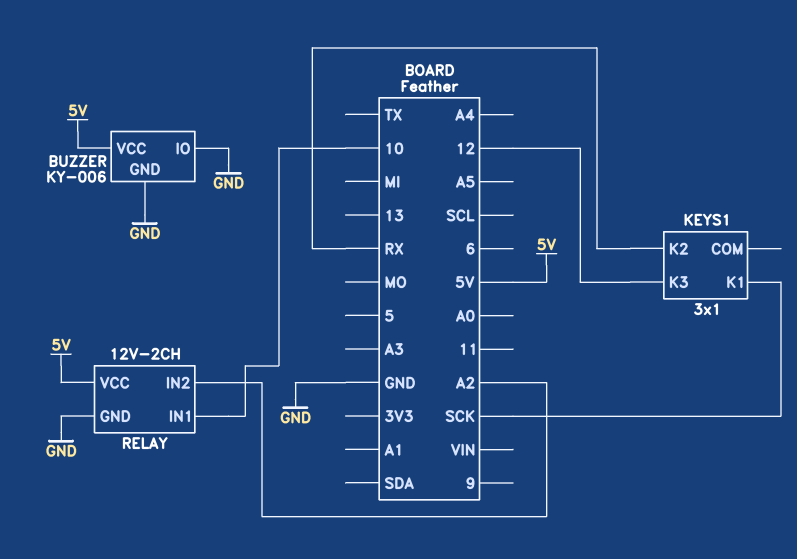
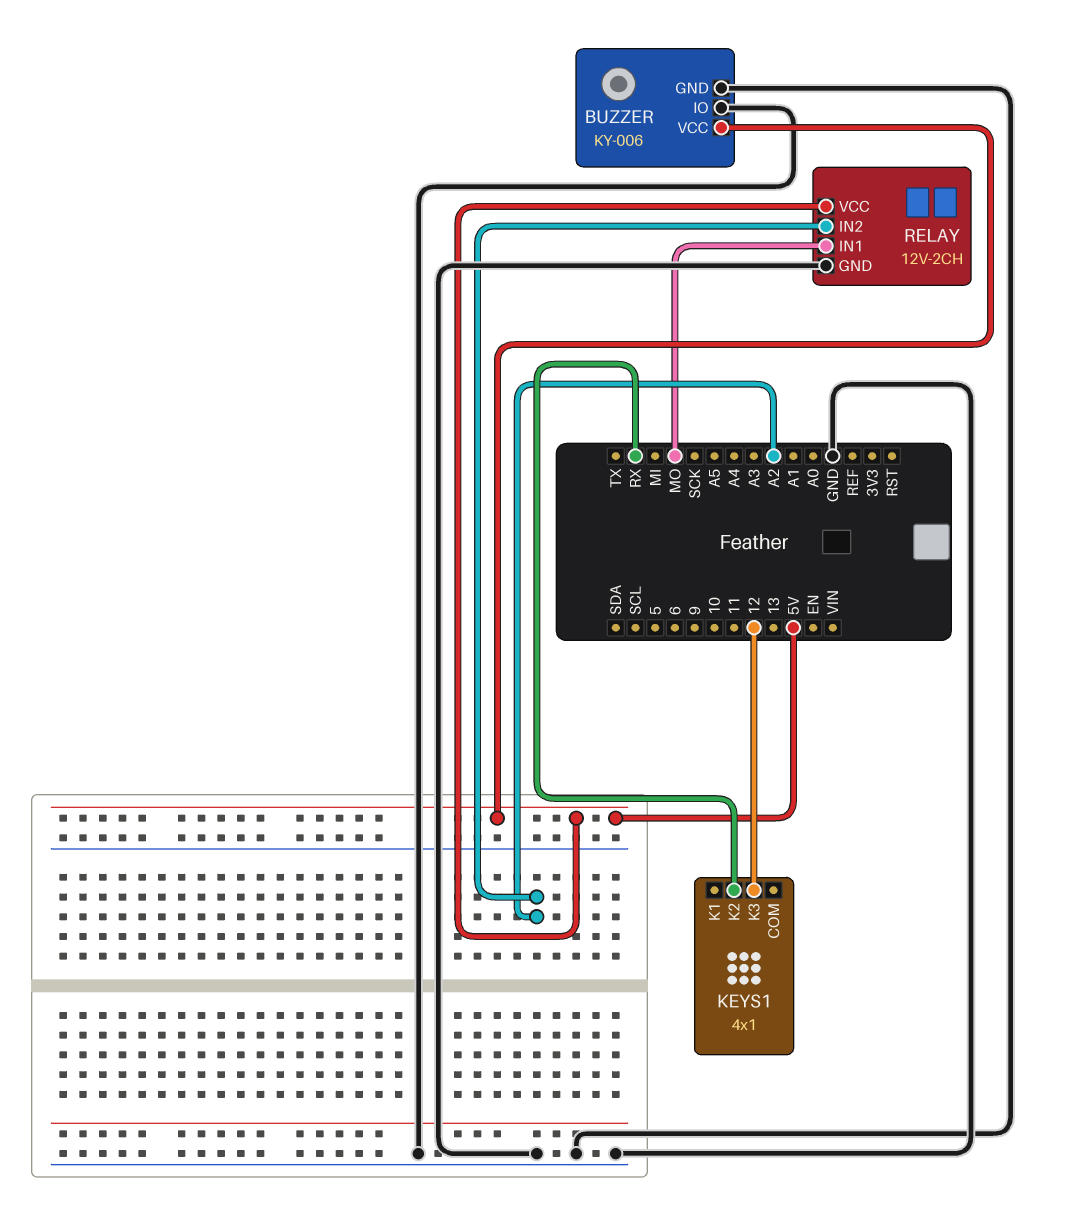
KEYS1: 3x1 -> 4x1
KEYS1 pin K1: SCK -> none
RELAY pin IN1: 10 -> MO

